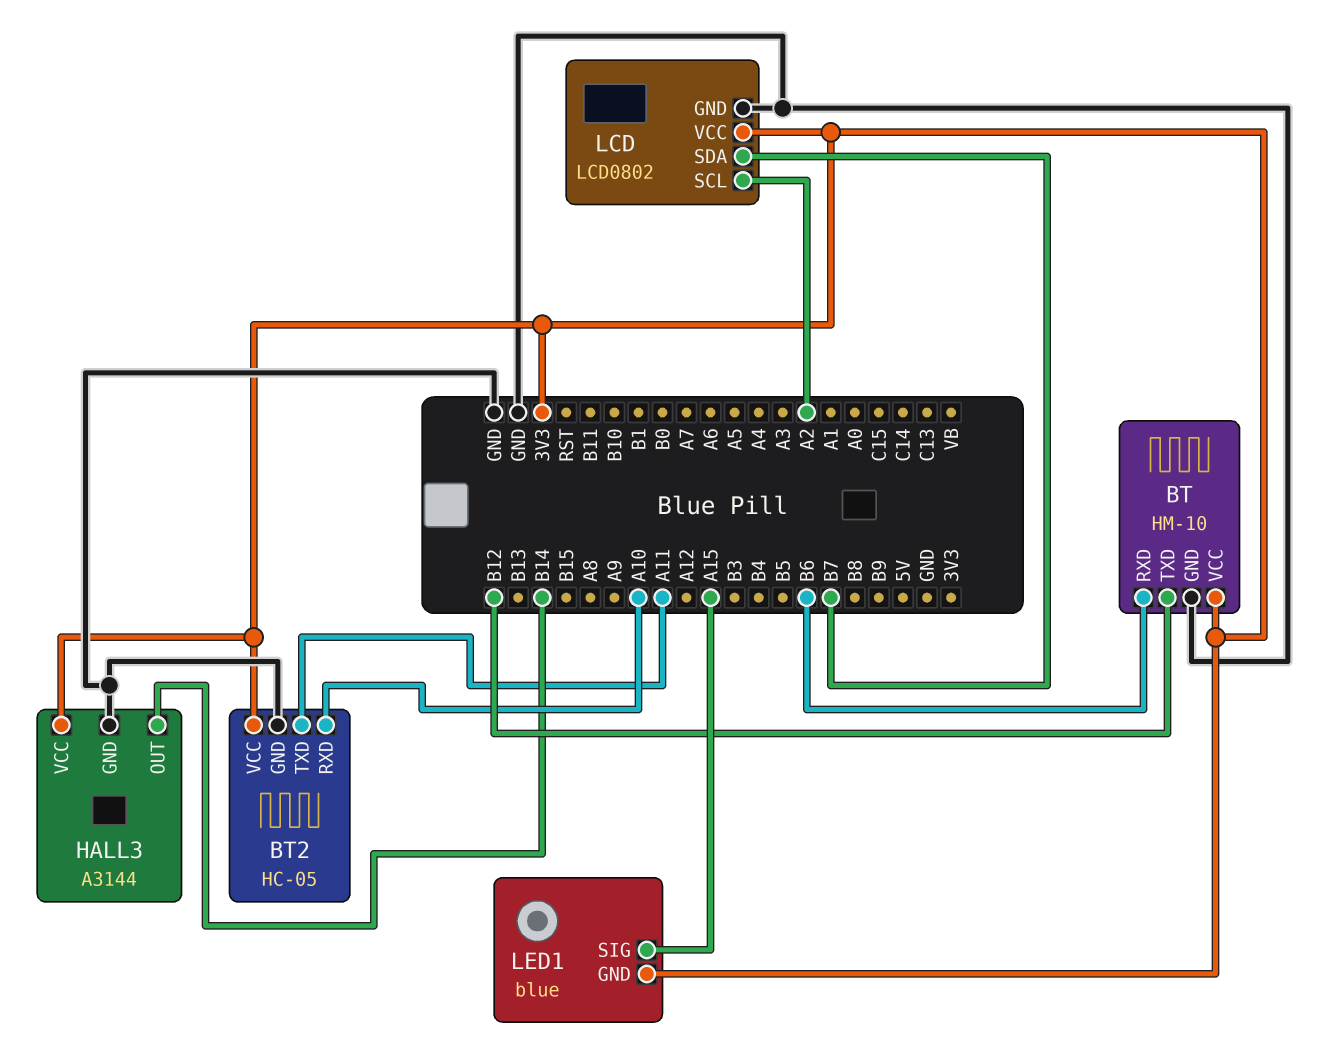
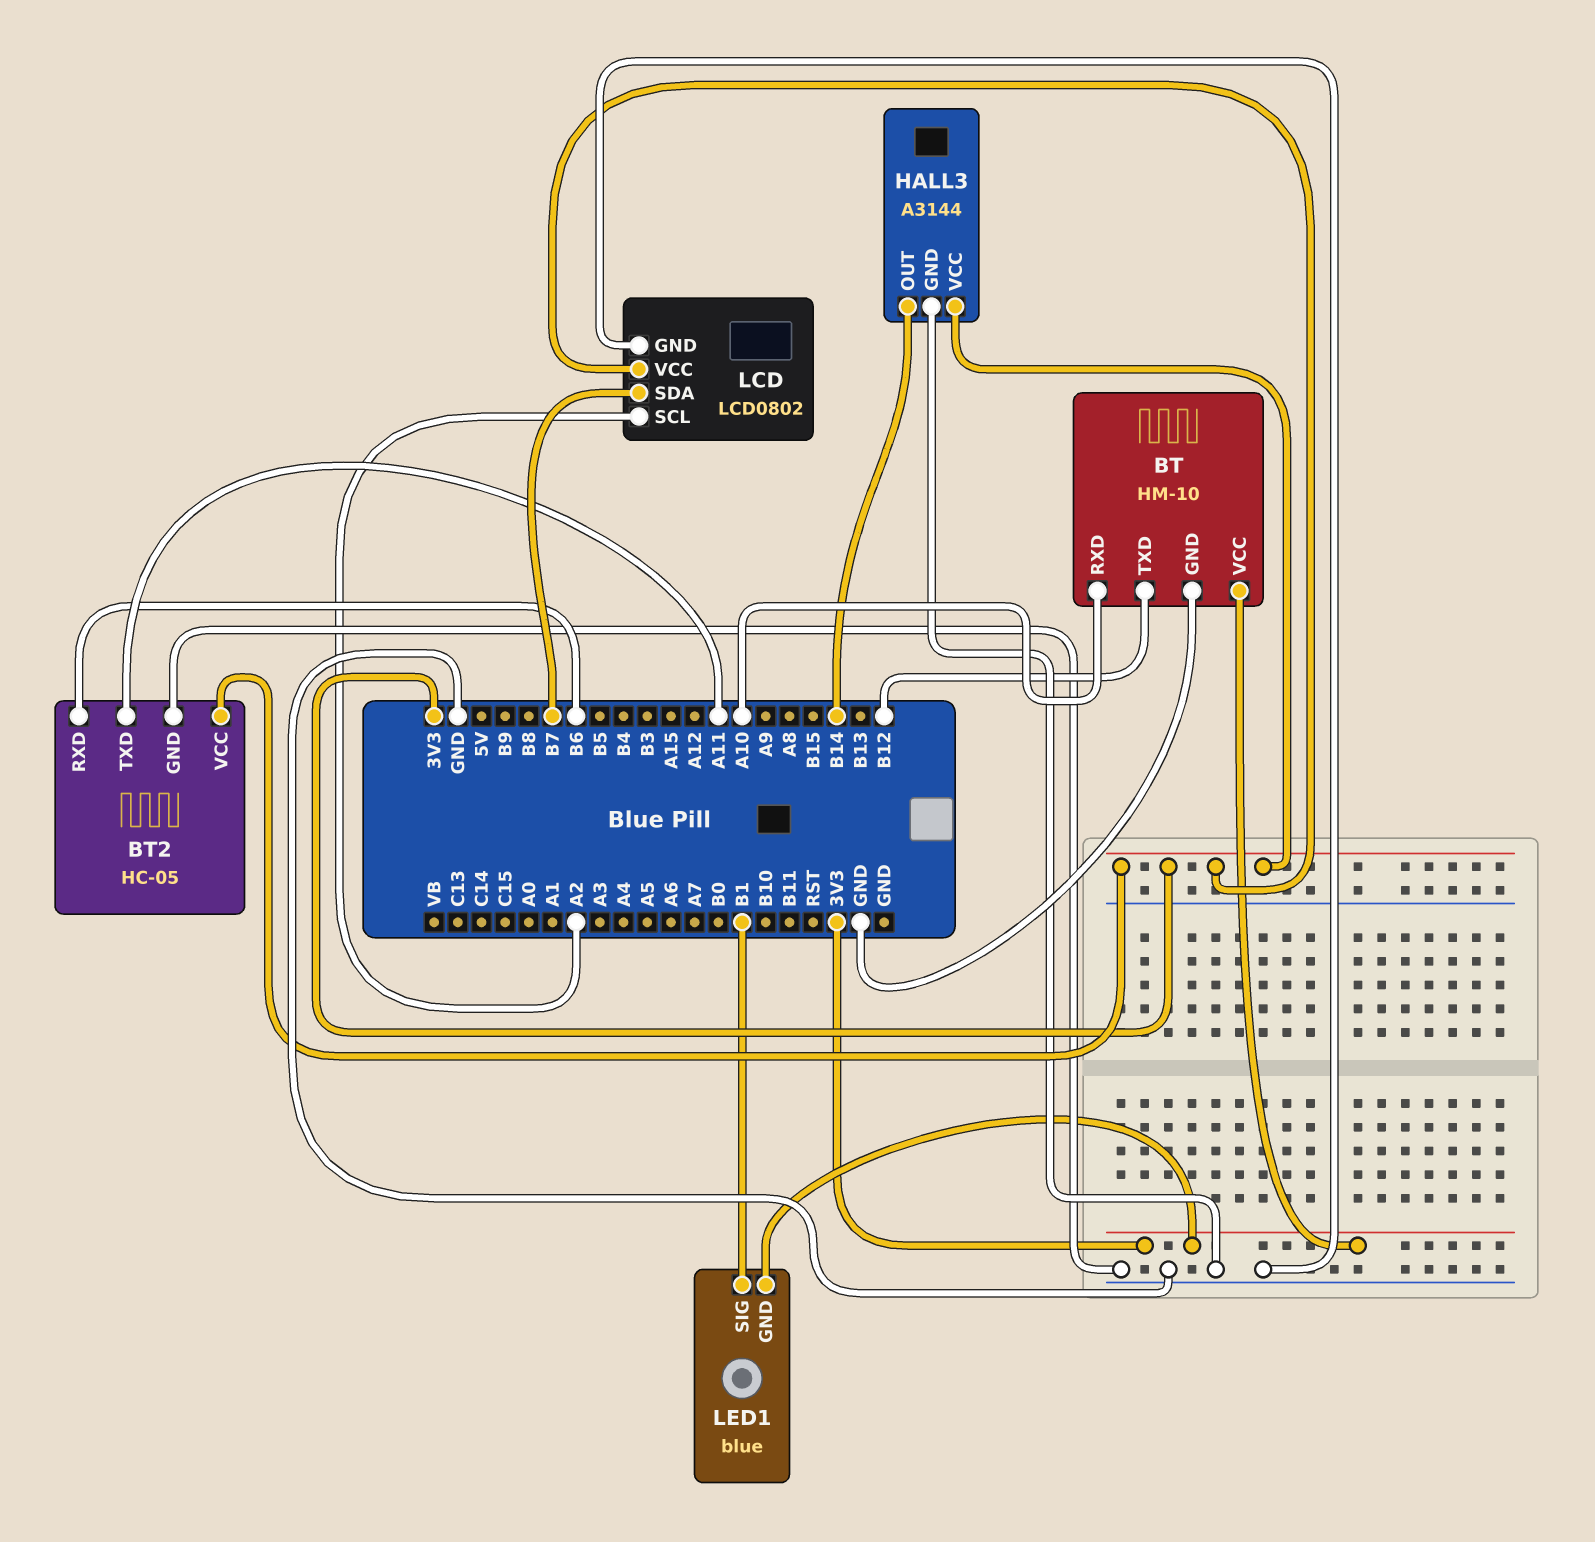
BT pin RXD: B6 -> A10
BT2 pin RXD: A10 -> B6
LED1 pin SIG: A15 -> B1

